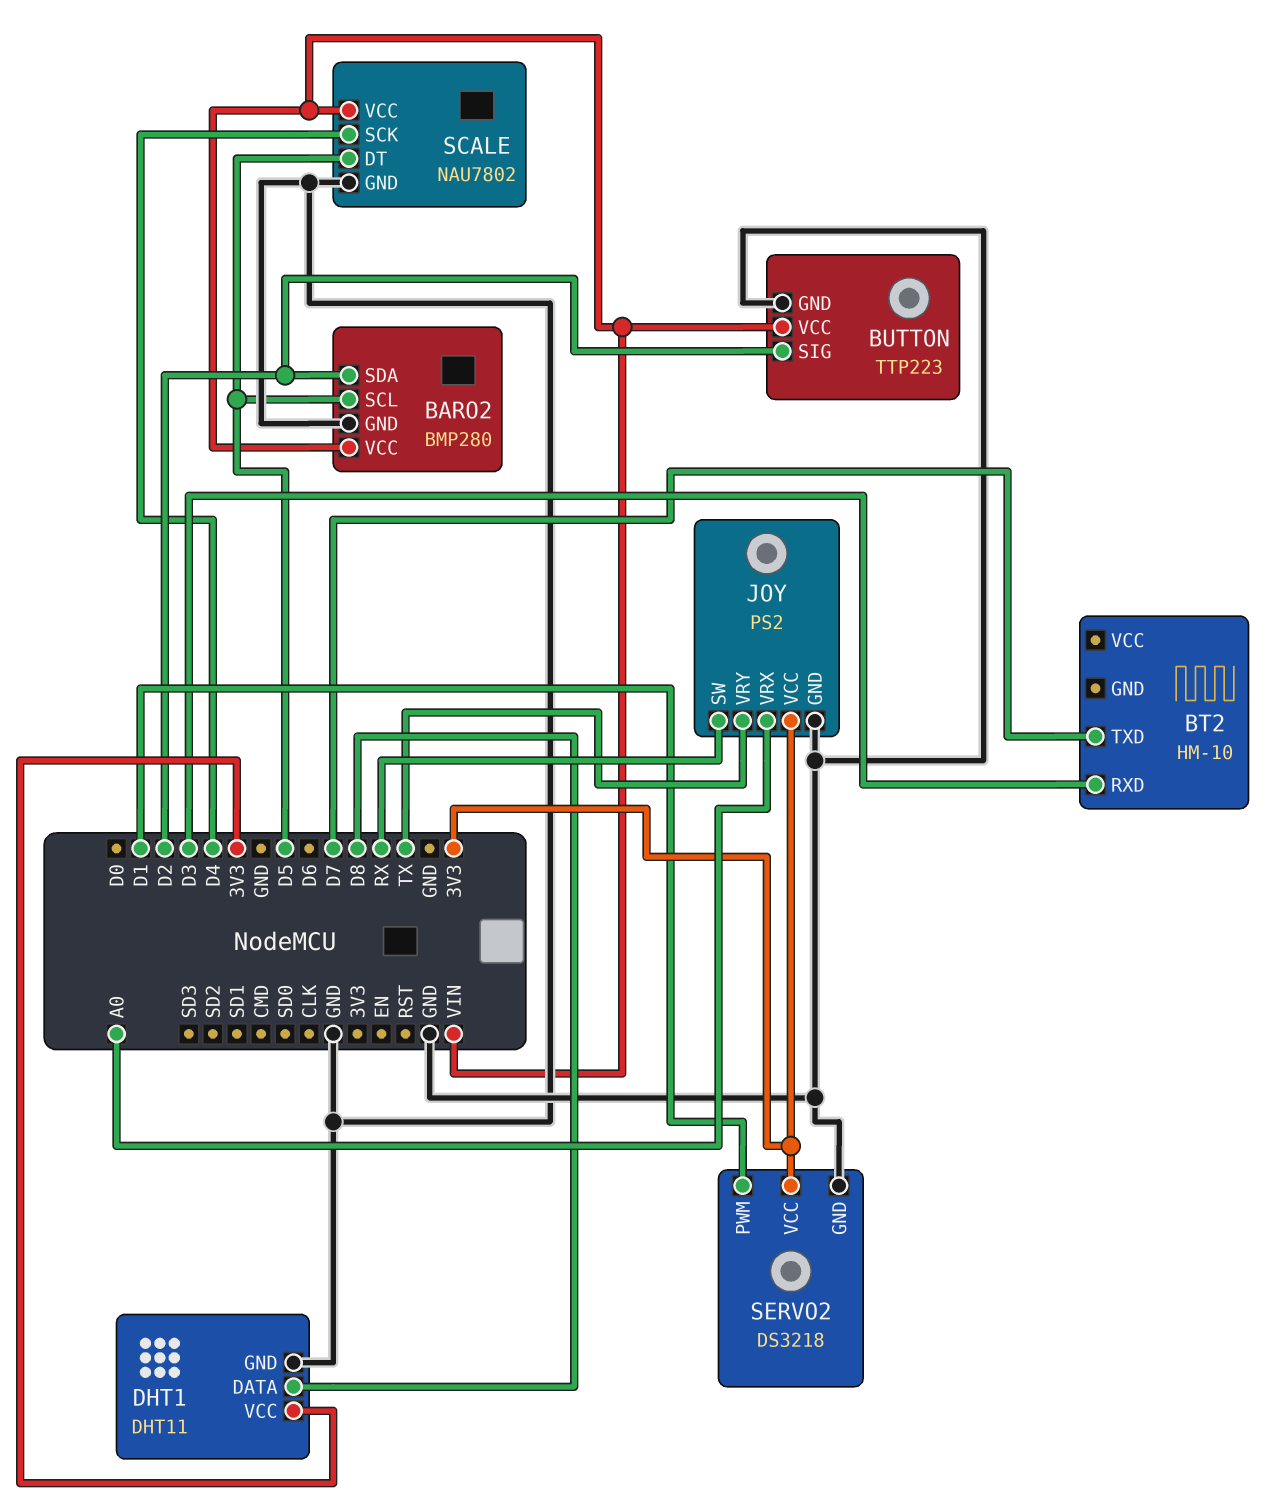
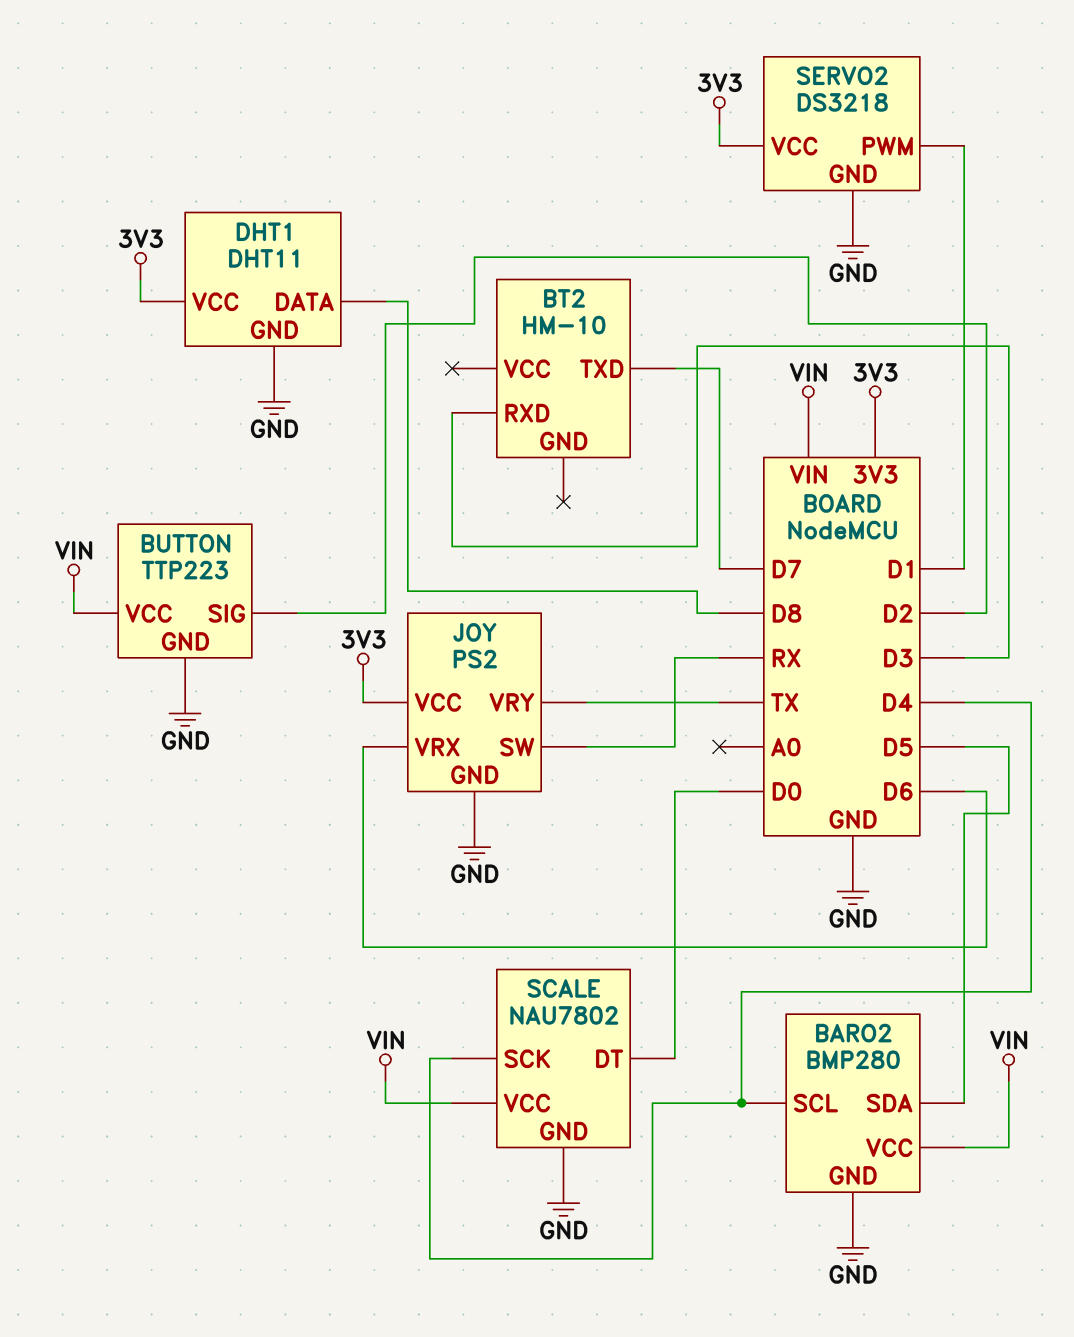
BARO2 pin SCL: D5 -> D4
BARO2 pin SDA: D2 -> D5
JOY pin VRX: A0 -> D6
SCALE pin DT: D5 -> D0

